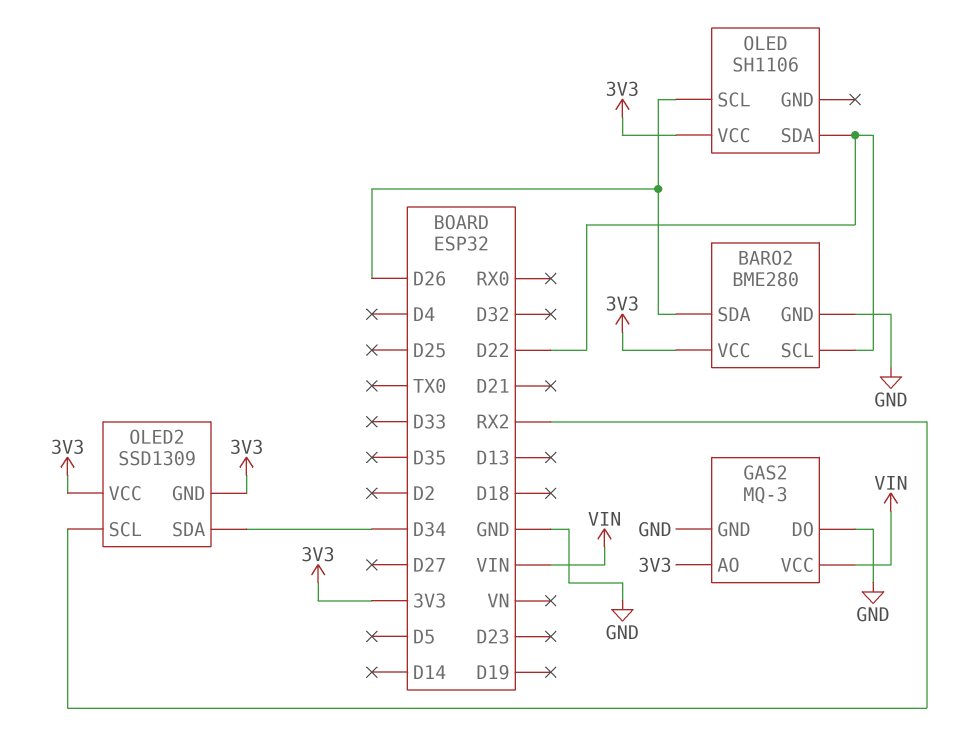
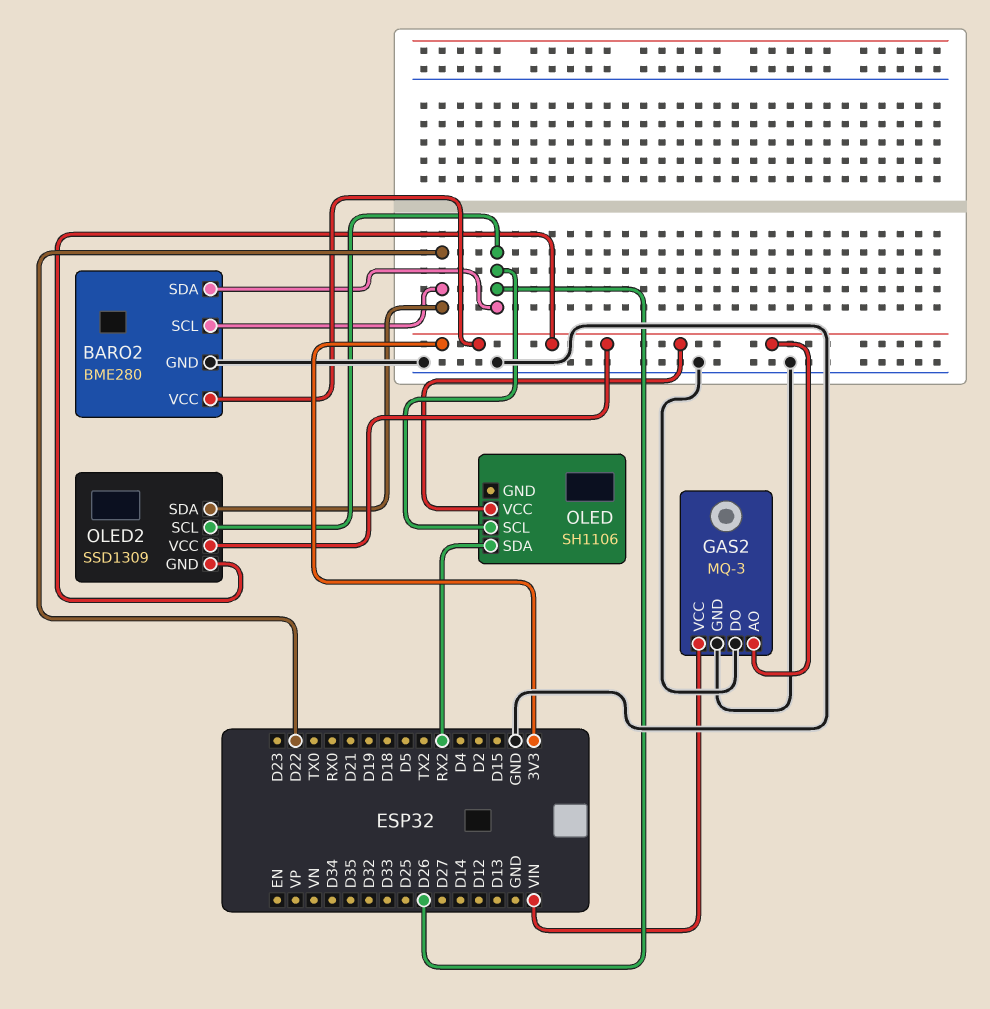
OLED pin SDA: D22 -> RX2
OLED2 pin SCL: RX2 -> D26
OLED2 pin SDA: D34 -> D22

